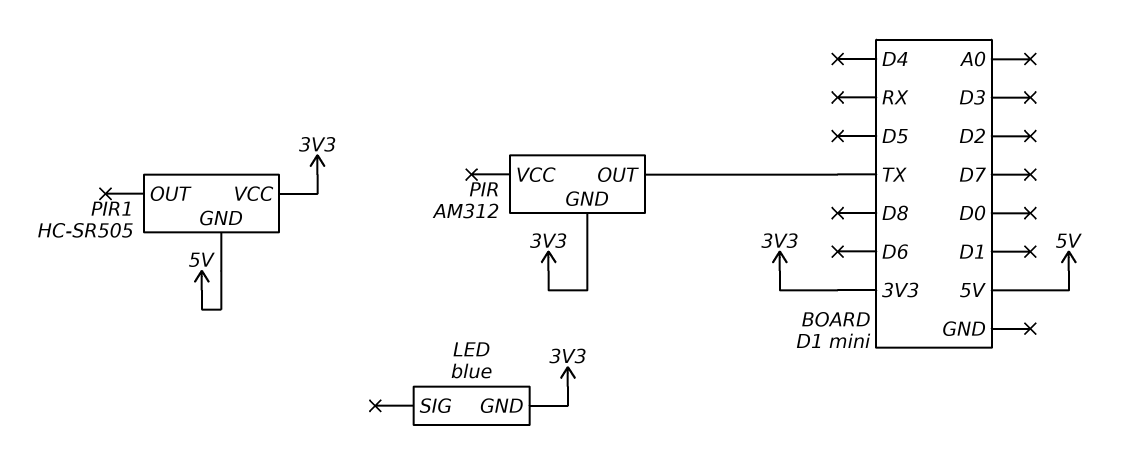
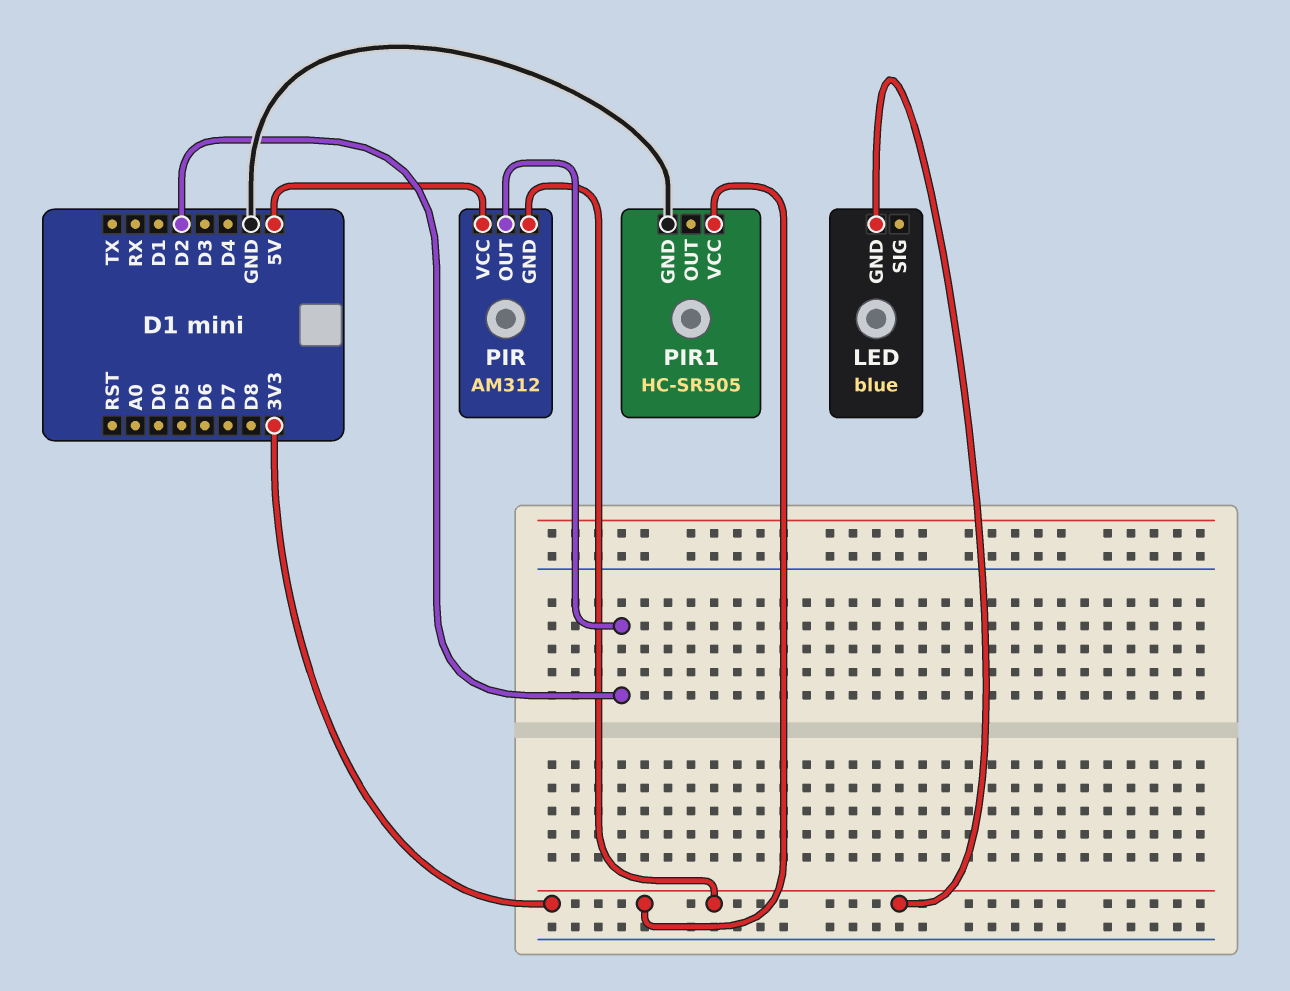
PIR pin OUT: TX -> D2
PIR pin VCC: none -> 5V
PIR1 pin GND: 5V -> GND

